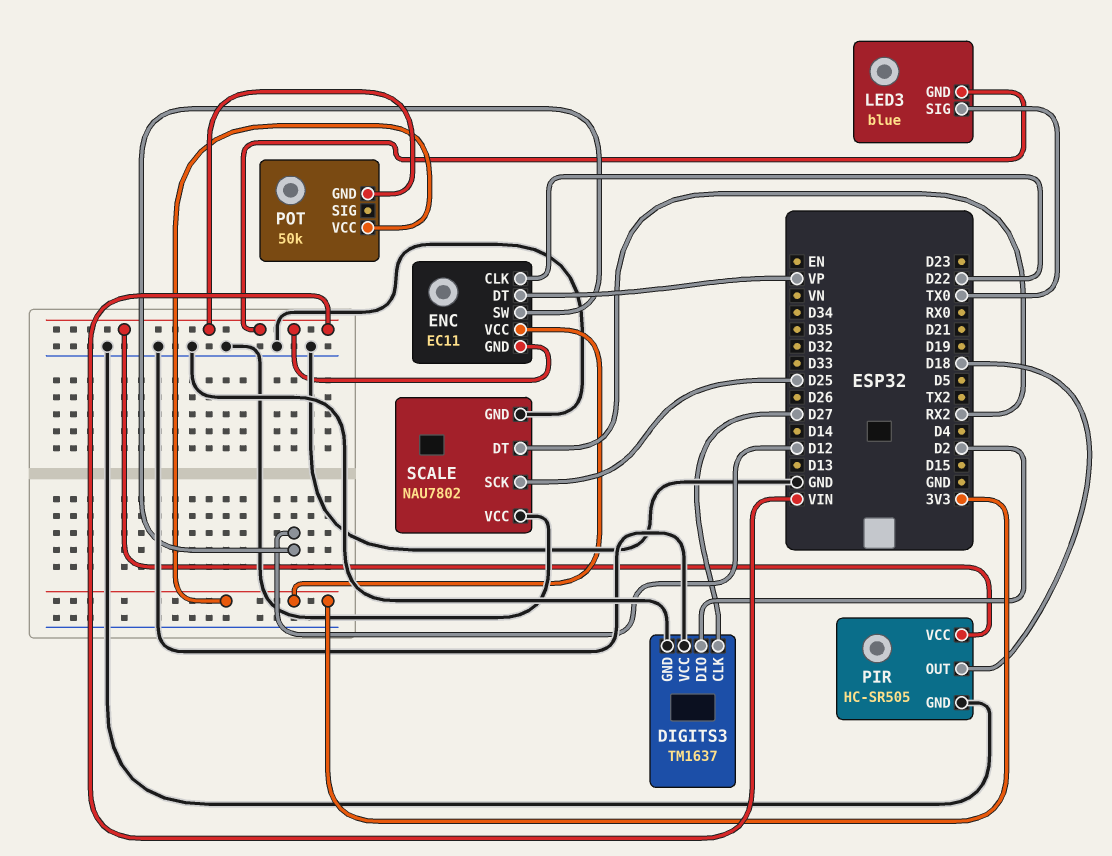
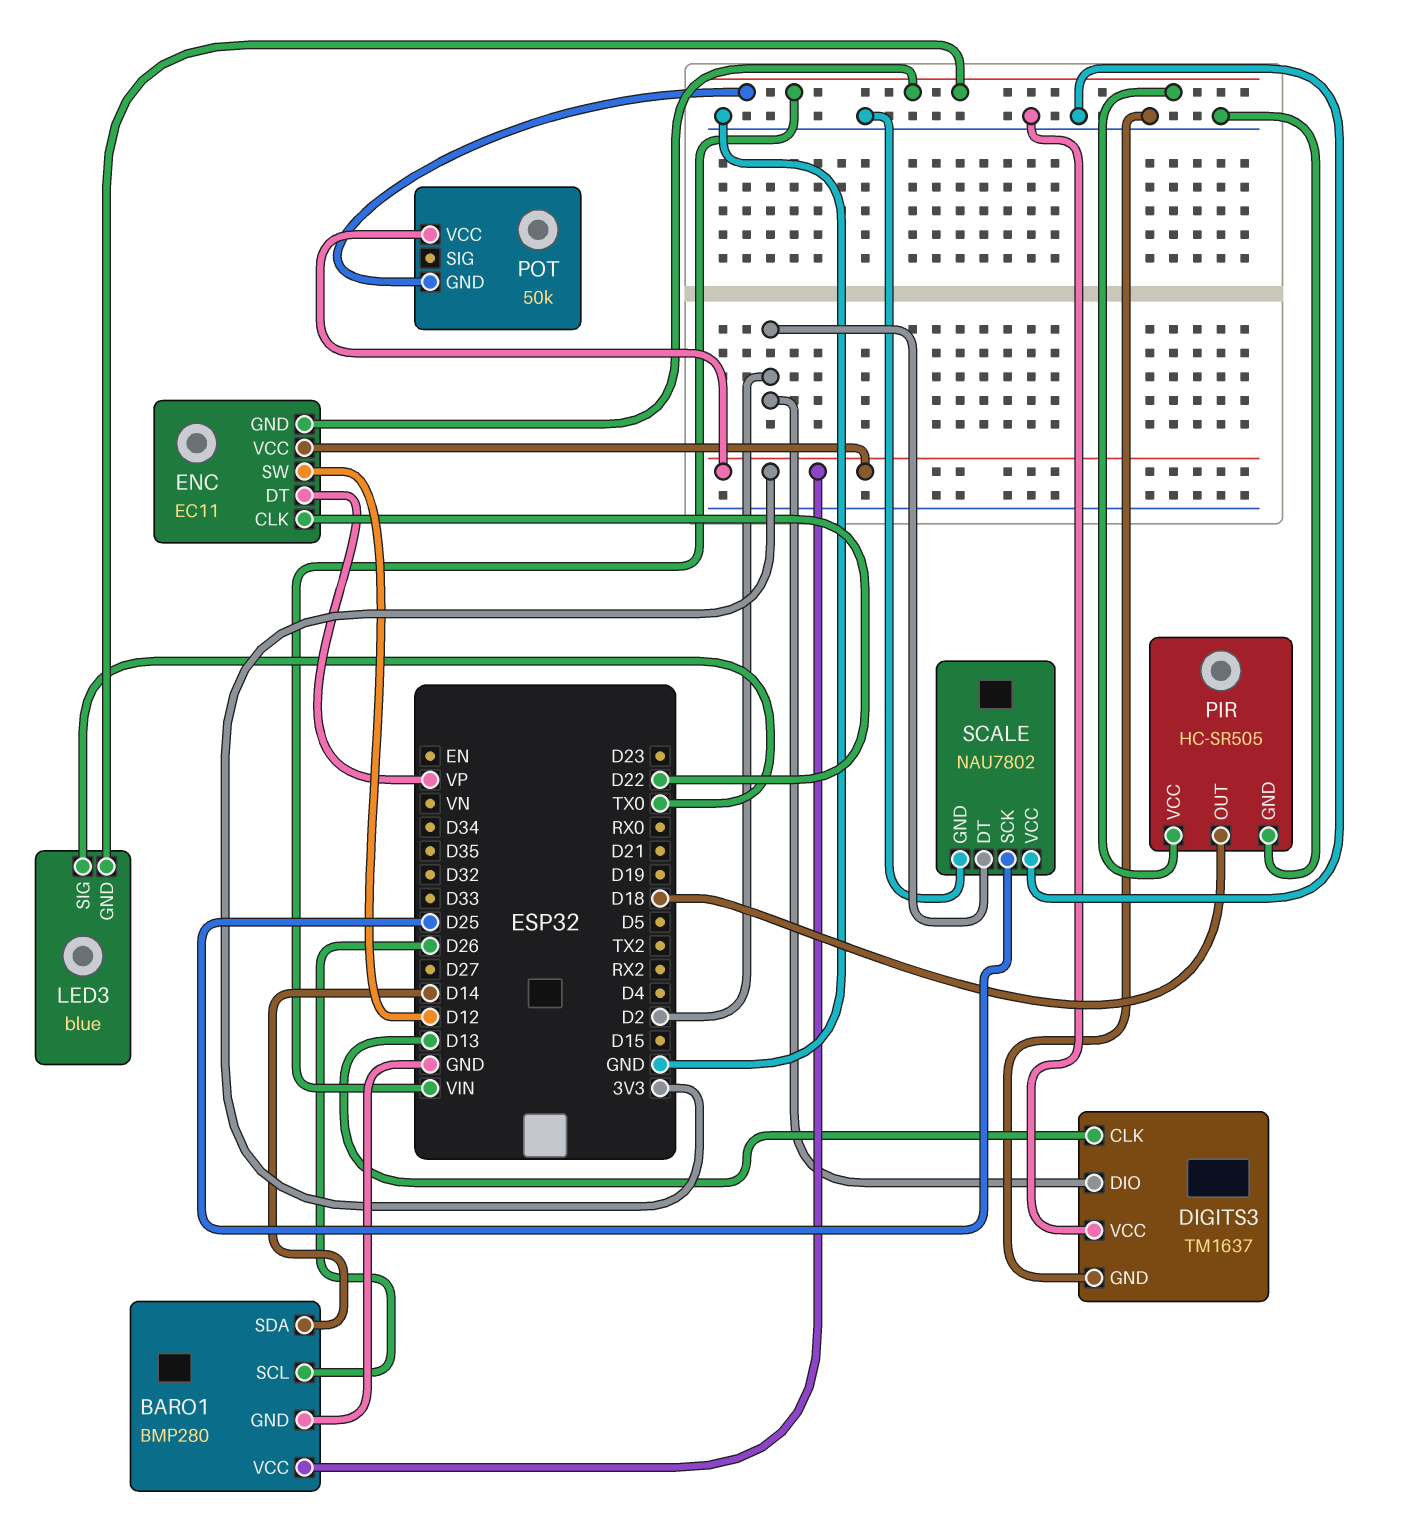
BARO1: none -> BMP280
BARO1 pin GND: none -> GND
BARO1 pin SCL: none -> D26
BARO1 pin SDA: none -> D14
BARO1 pin VCC: none -> 3V3
DIGITS3 pin CLK: D27 -> D13
SCALE pin DT: RX2 -> D2

